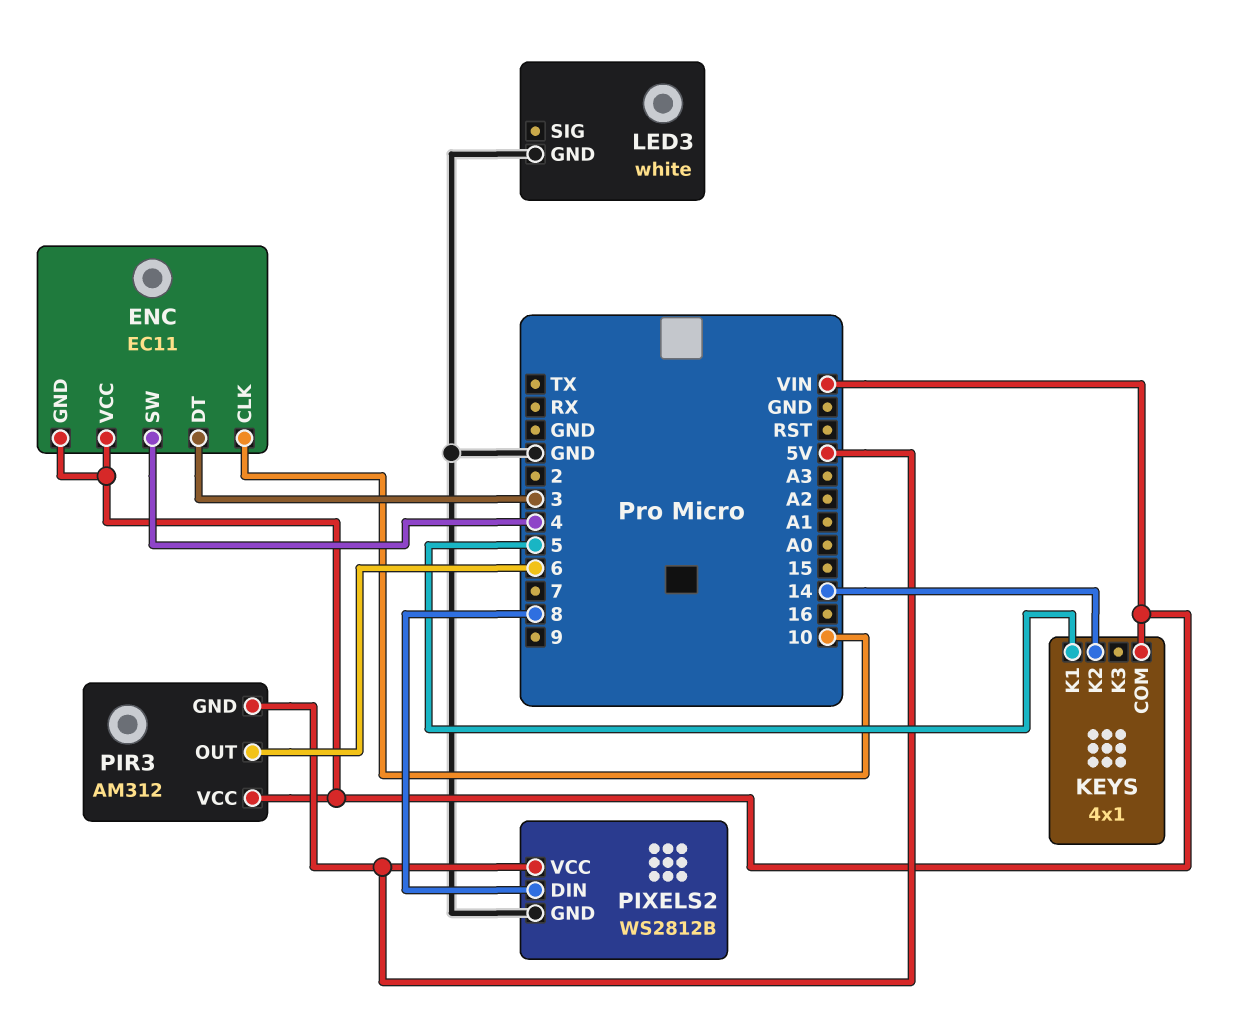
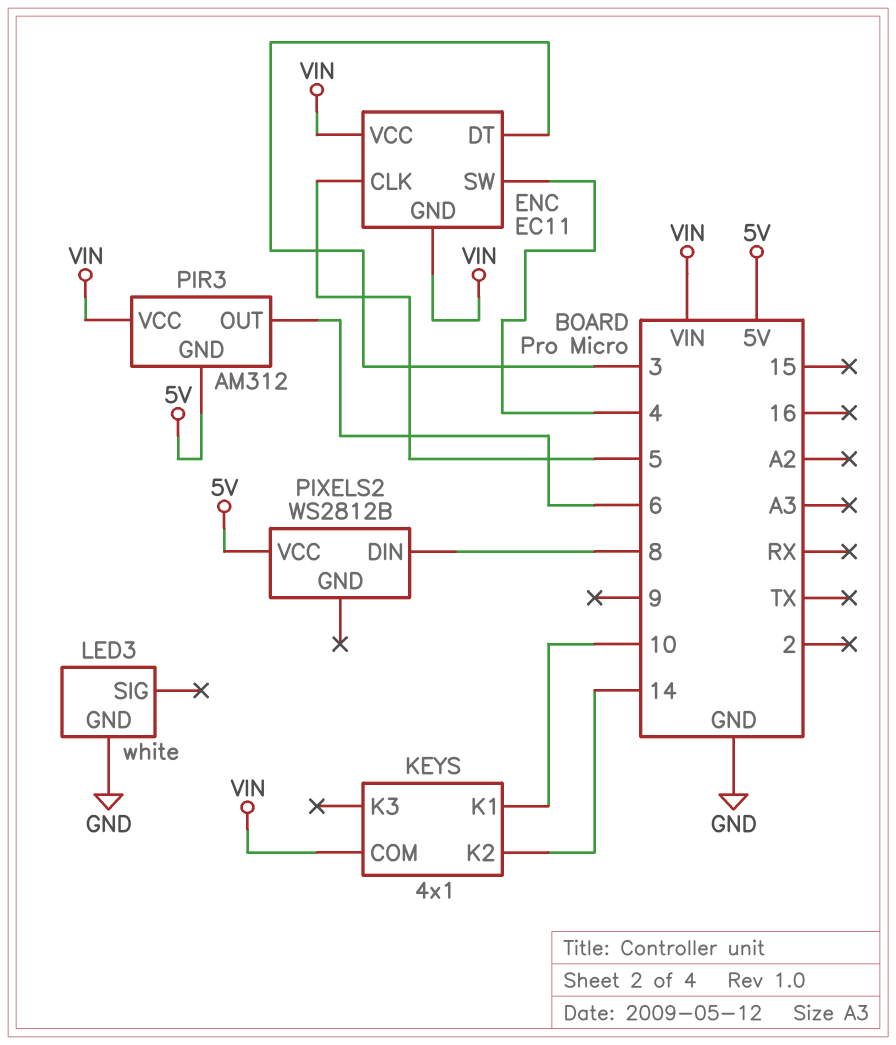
ENC pin CLK: 10 -> 5
KEYS pin K1: 5 -> 10
PIXELS2 pin GND: GND -> none

